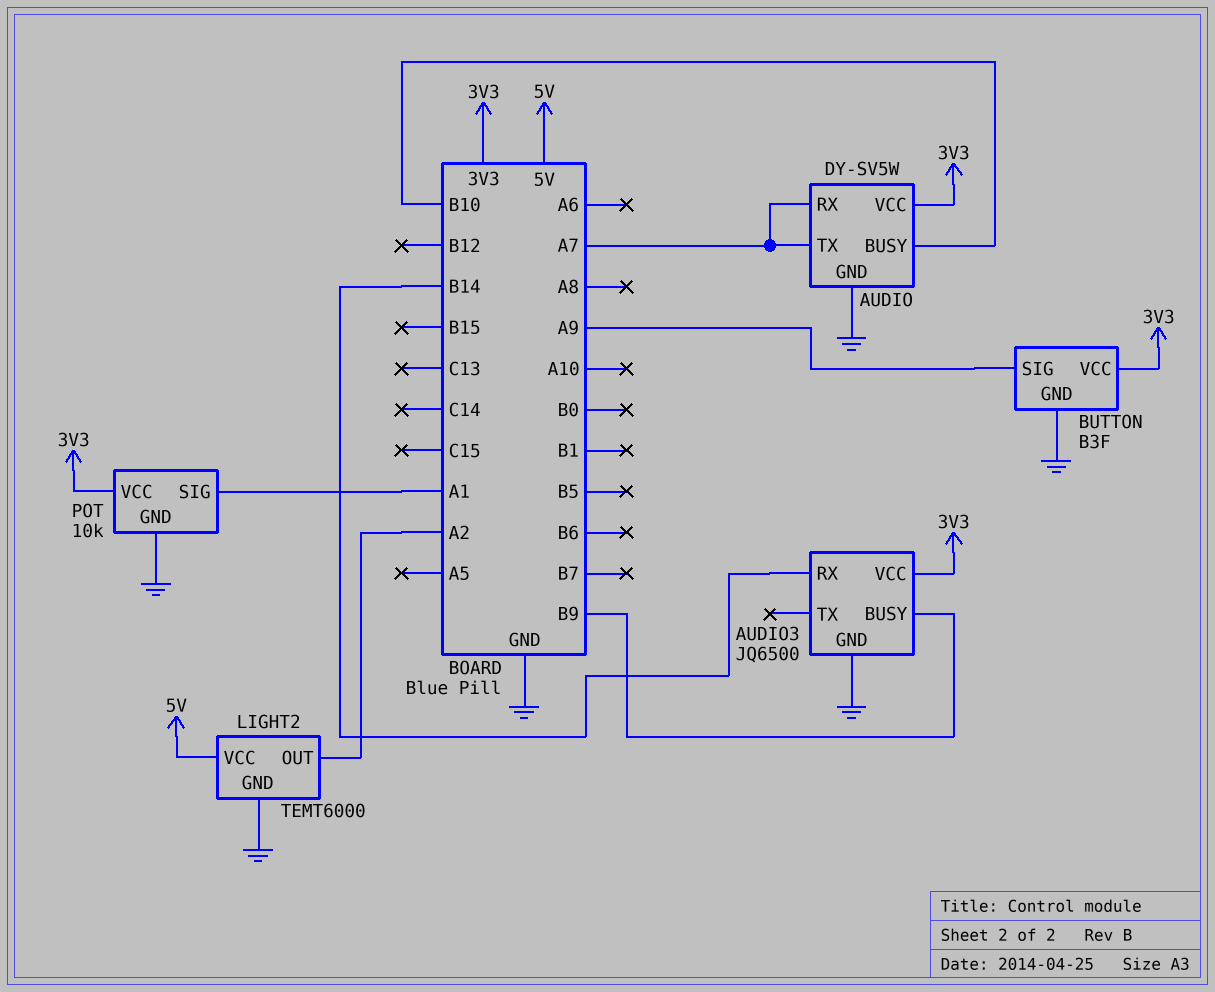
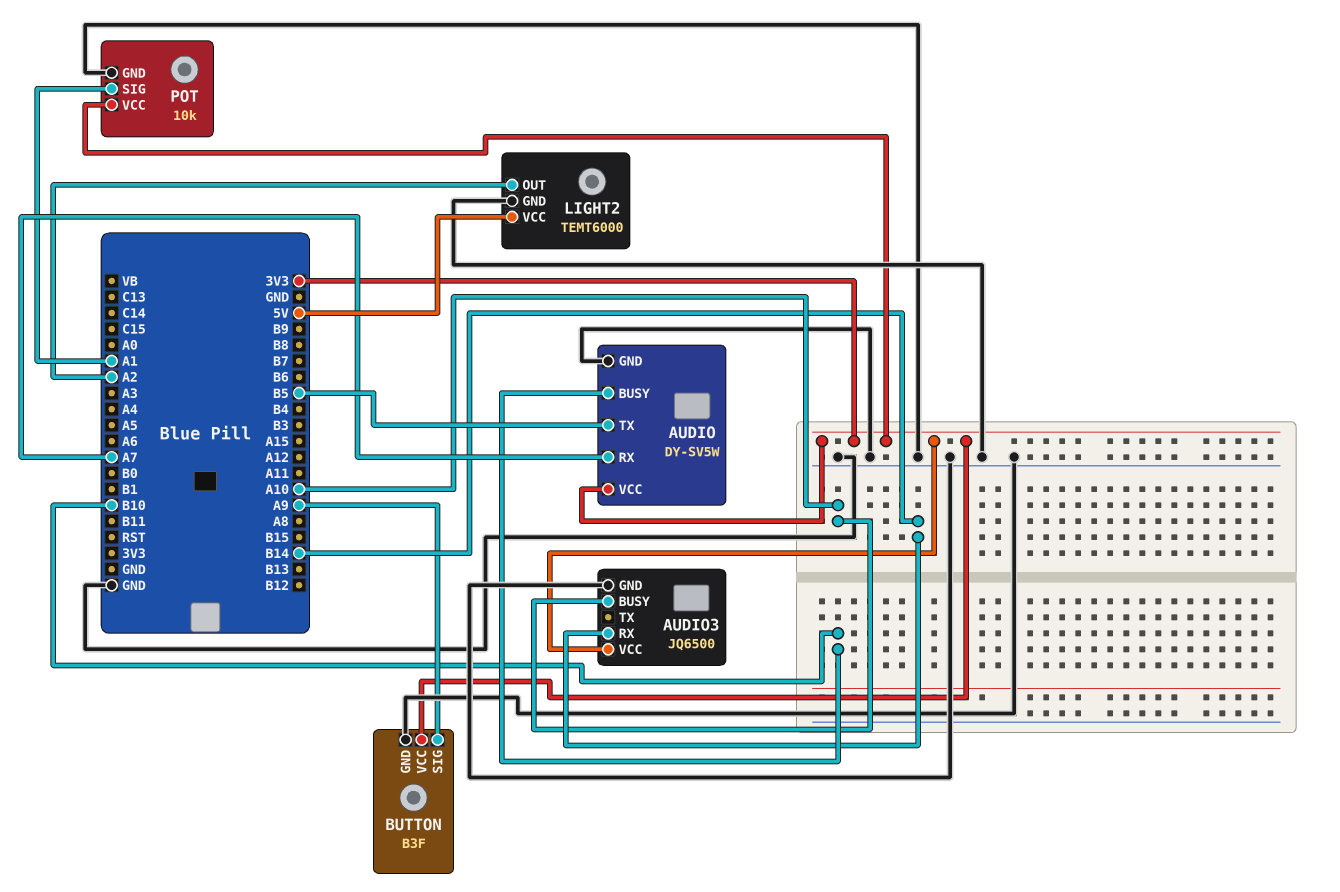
AUDIO pin TX: A7 -> B5
AUDIO3 pin BUSY: B9 -> A10

